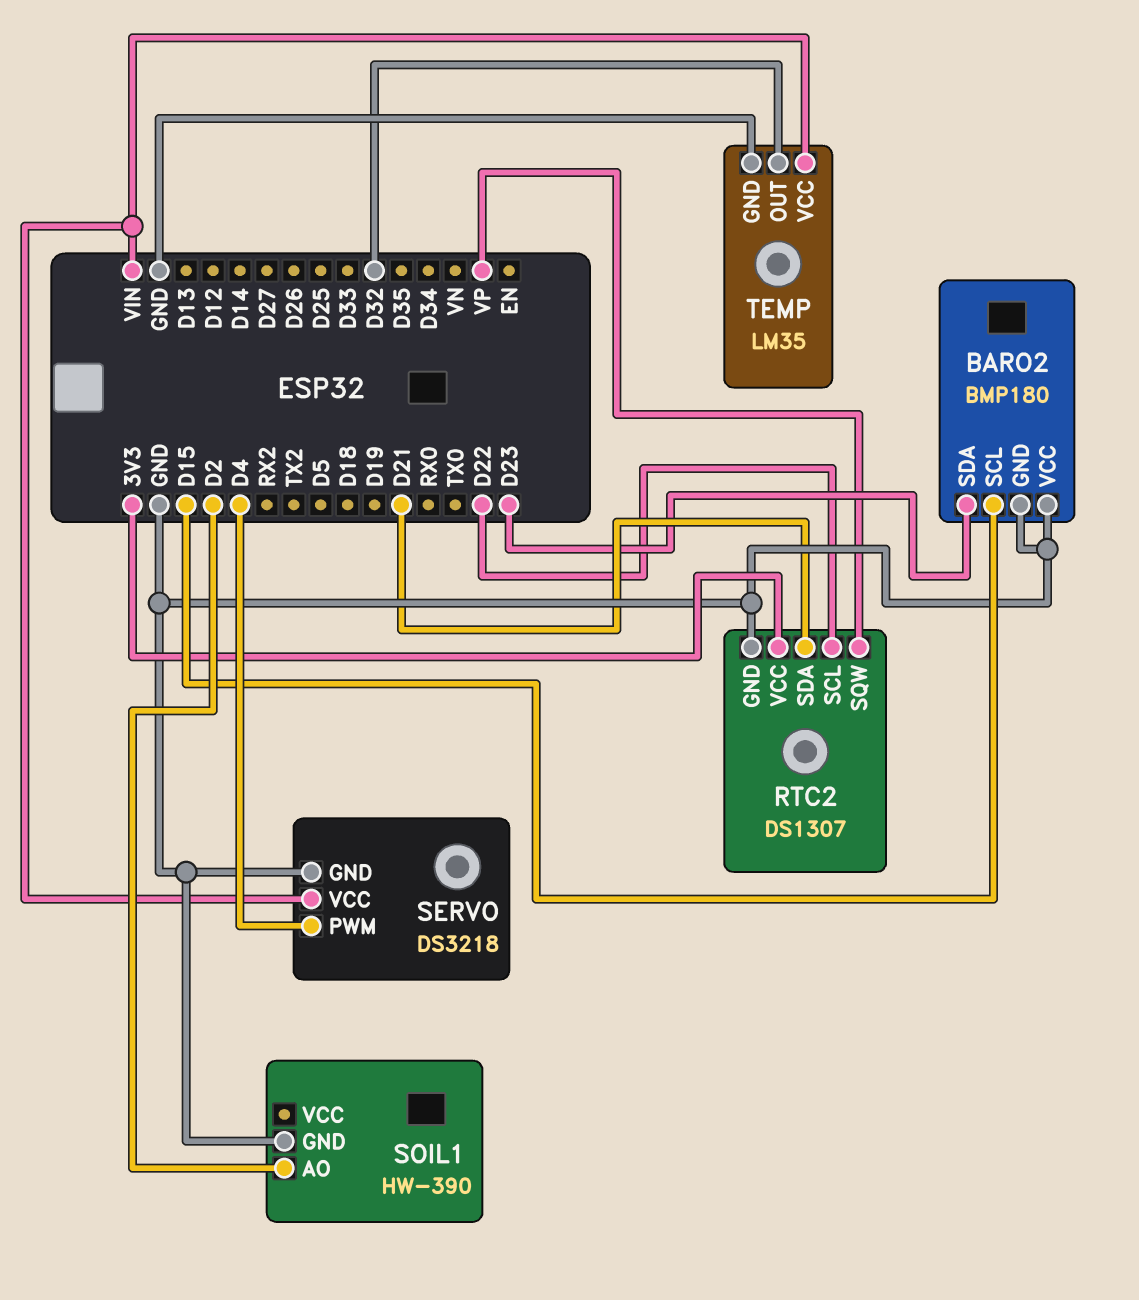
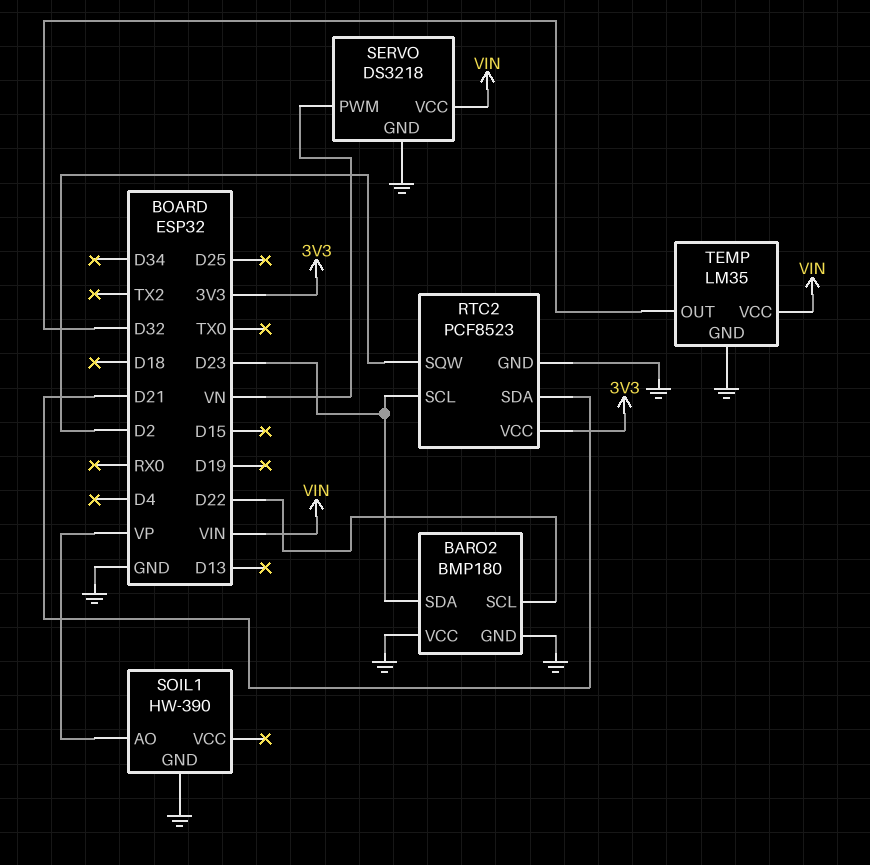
BARO2 pin SCL: D15 -> D22
RTC2: DS1307 -> PCF8523
RTC2 pin SCL: D22 -> D23
RTC2 pin SQW: VP -> D2
SERVO pin PWM: D4 -> VN
SOIL1 pin AO: D2 -> VP

